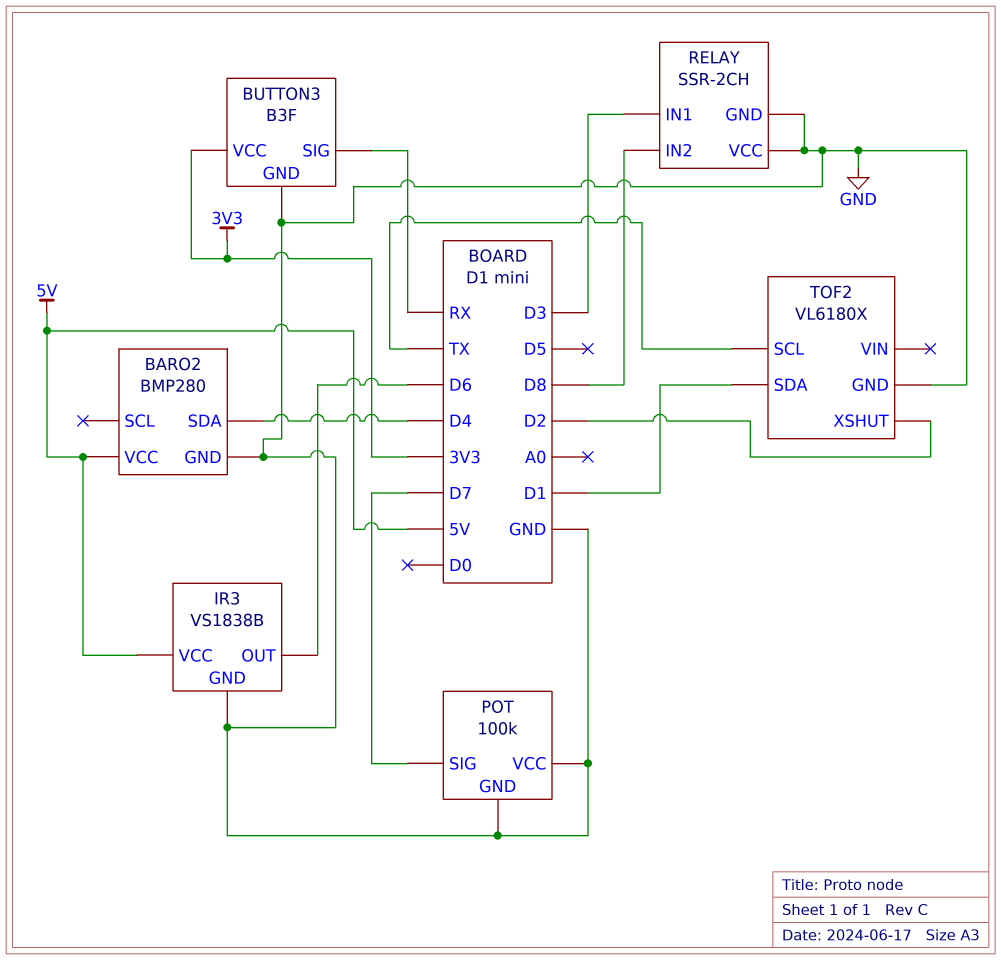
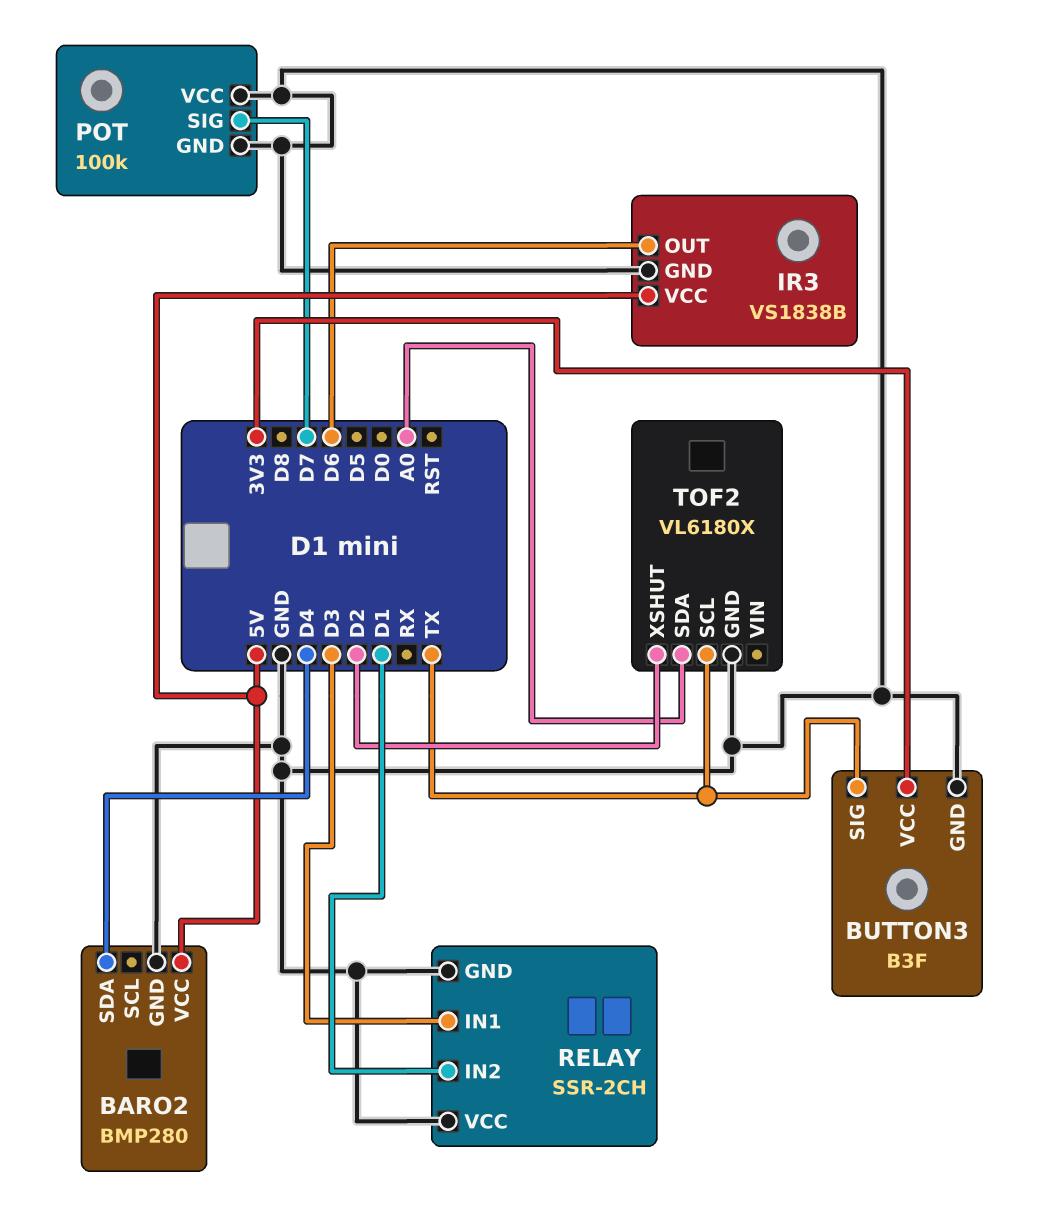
BUTTON3 pin SIG: RX -> TX
RELAY pin IN2: D8 -> D1
TOF2 pin SDA: D1 -> A0

